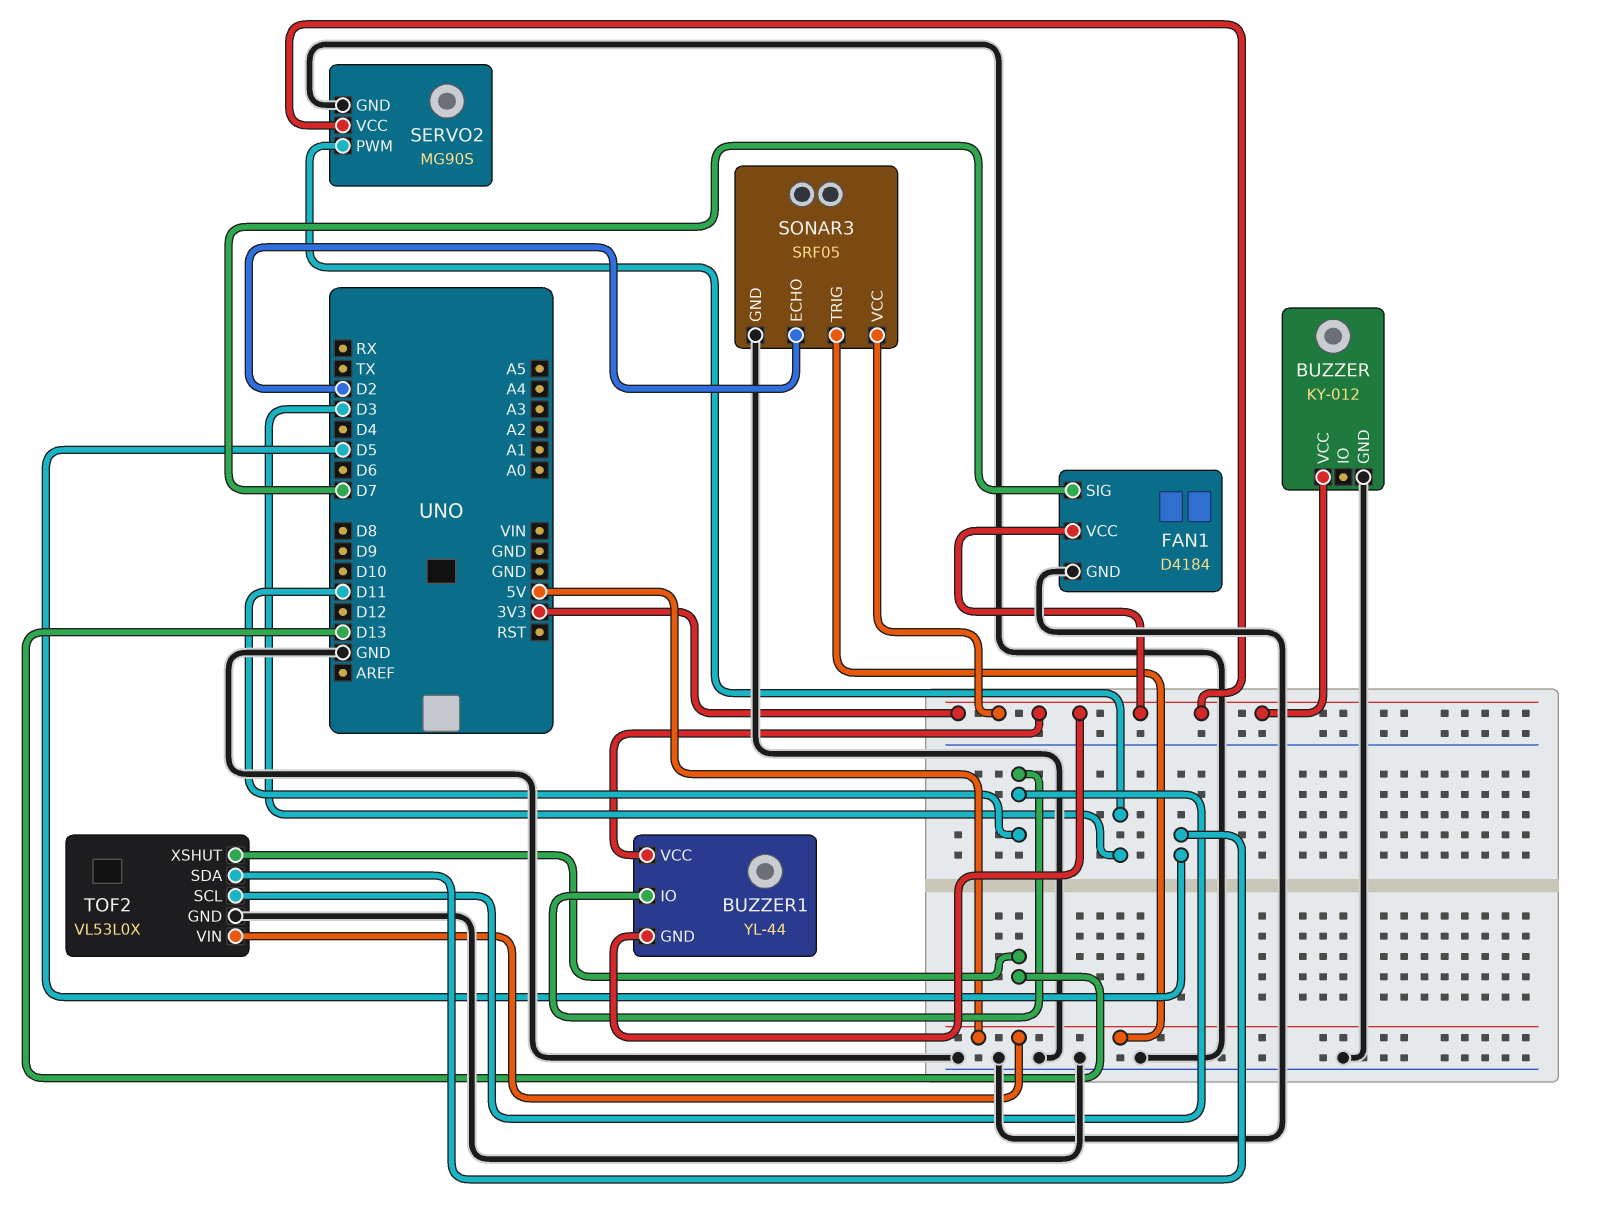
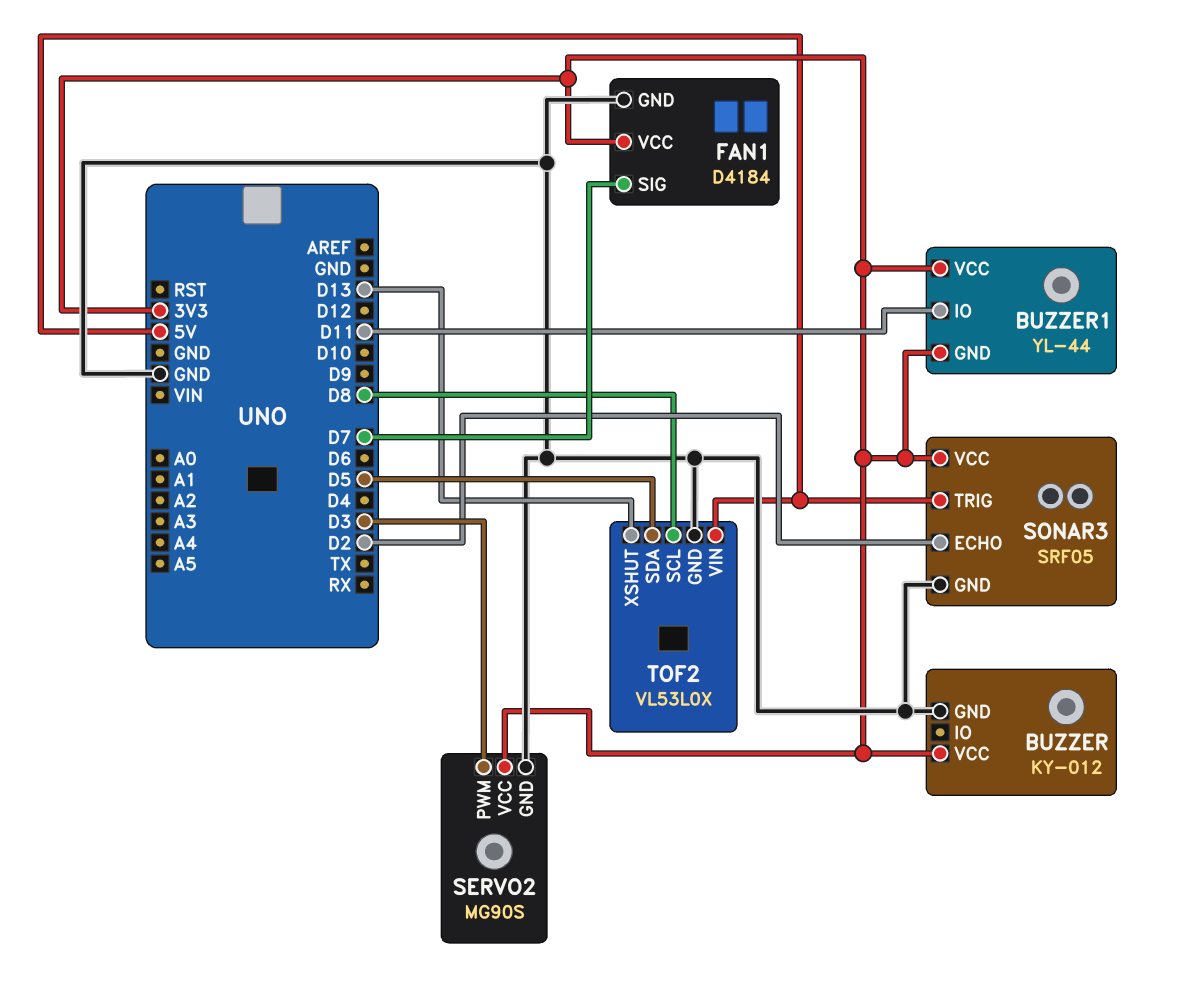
TOF2 pin SCL: D11 -> D8

